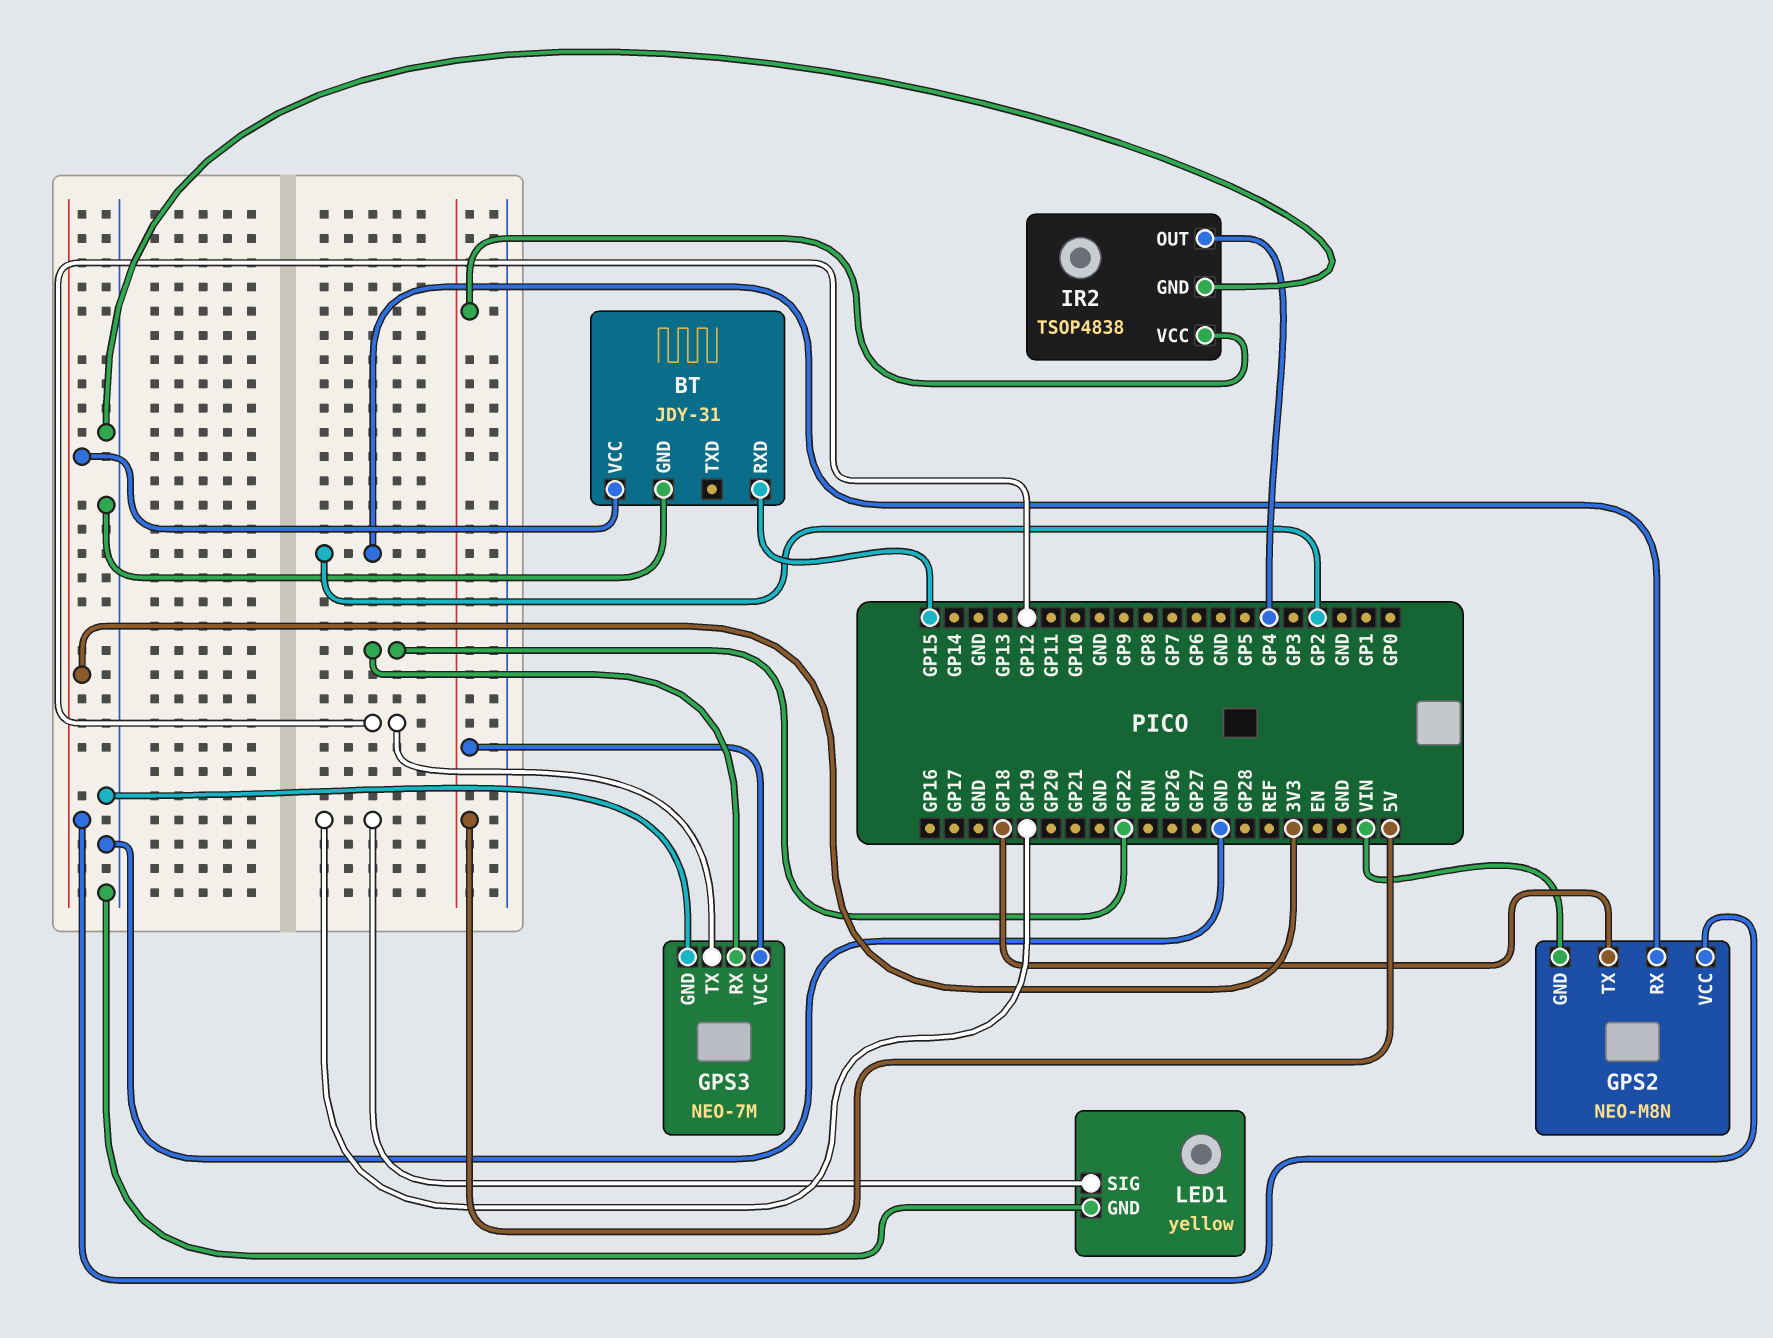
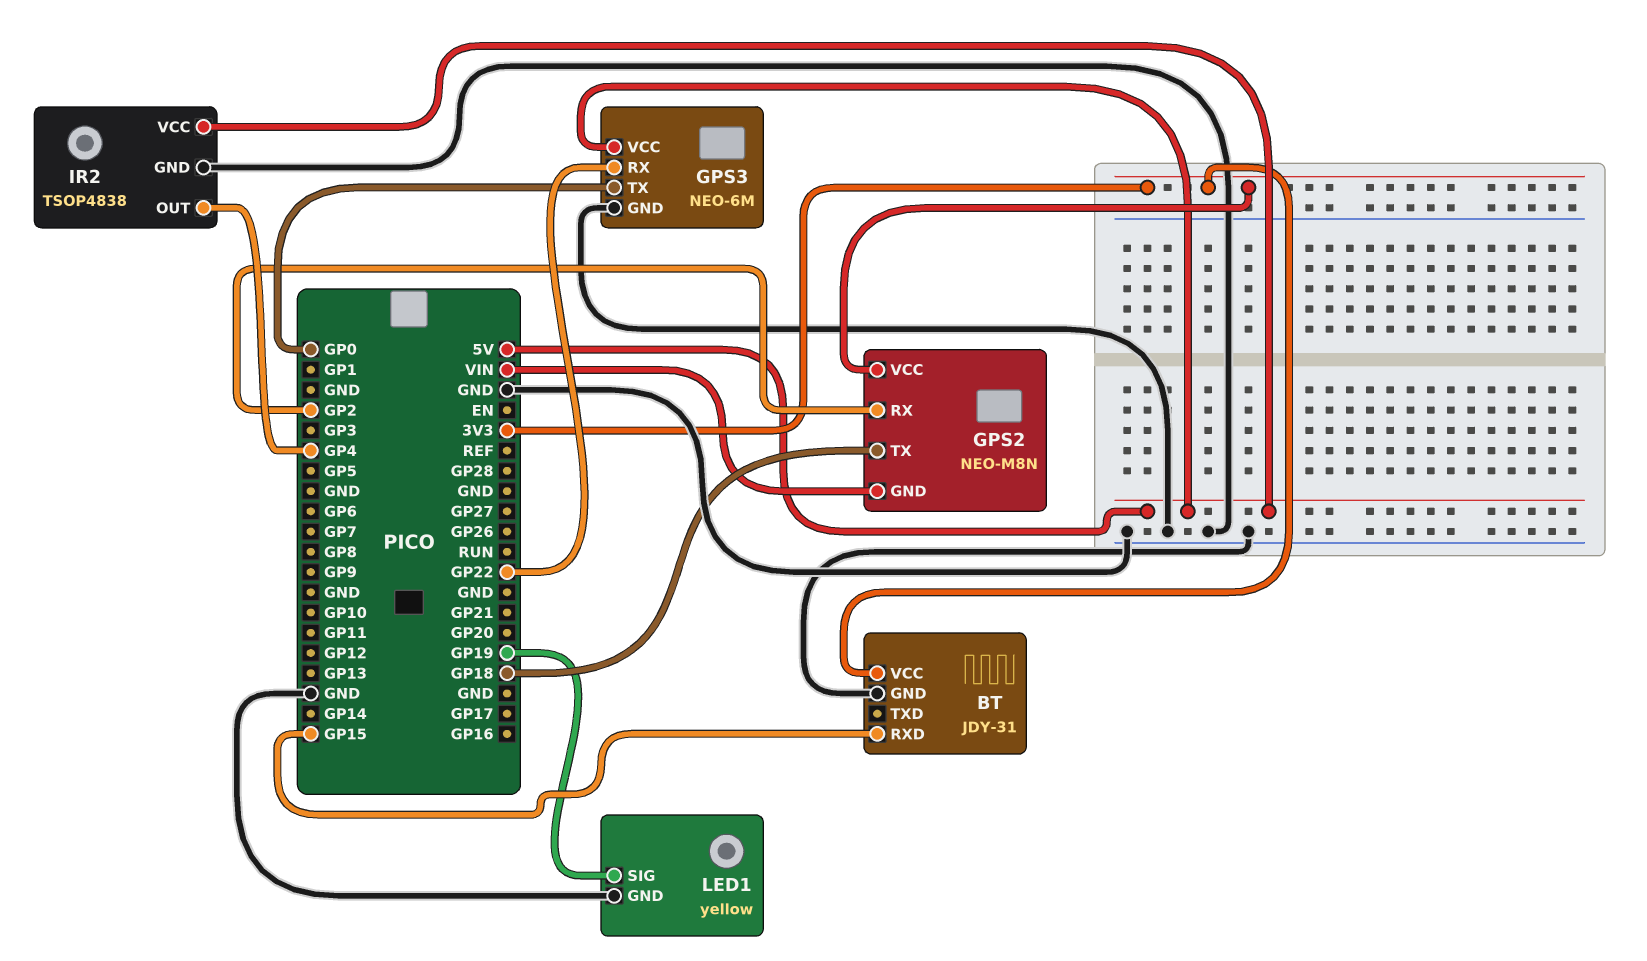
GPS3: NEO-7M -> NEO-6M
GPS3 pin TX: GP12 -> GP0

